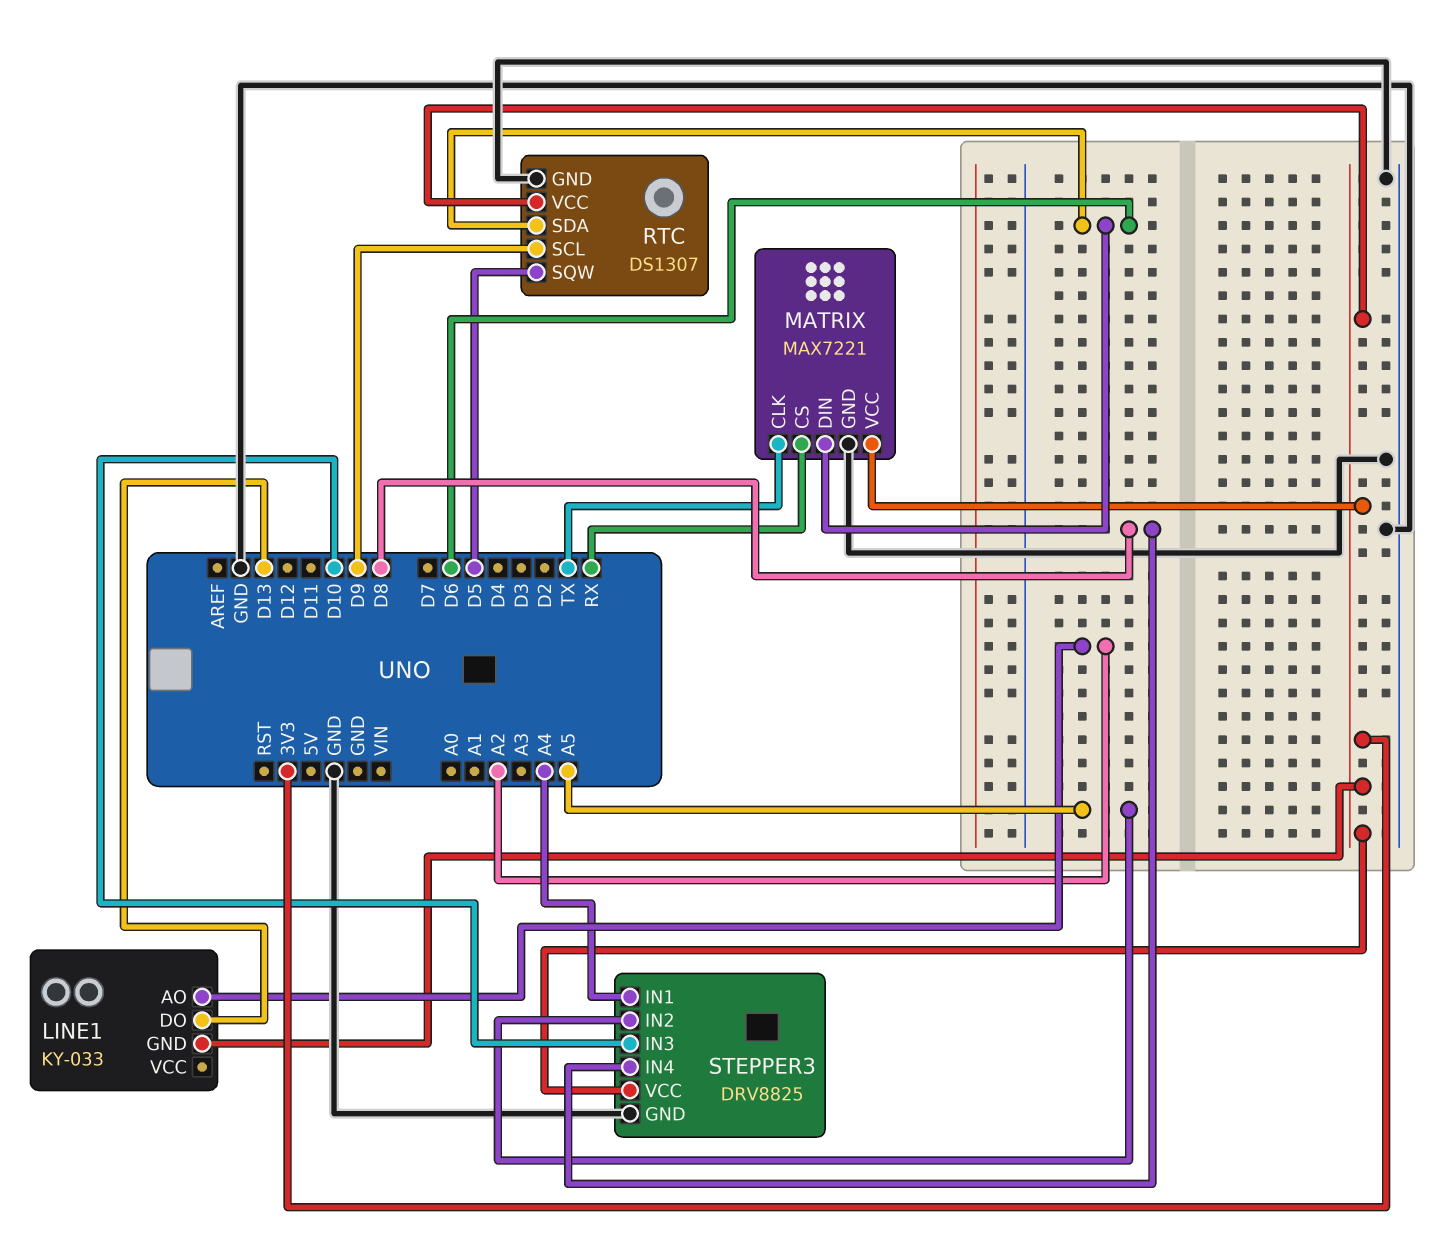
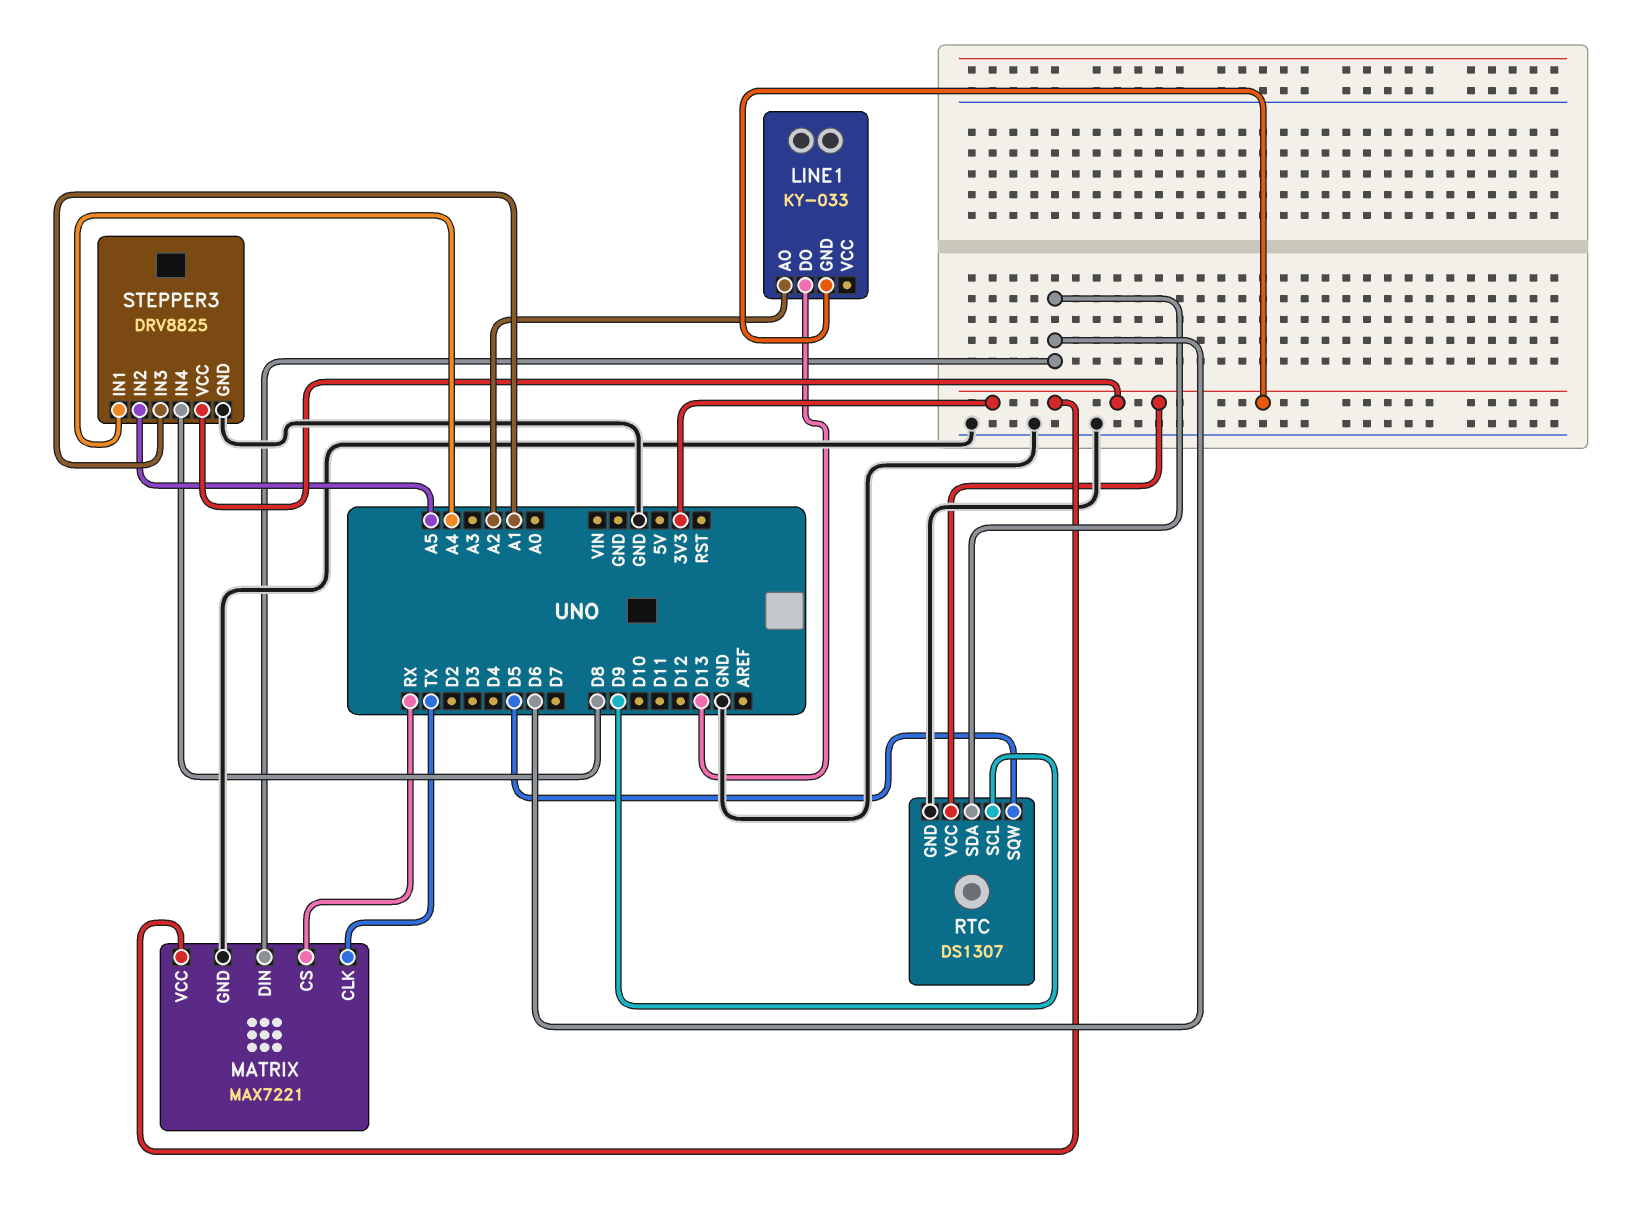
STEPPER3 pin IN3: D10 -> A1

